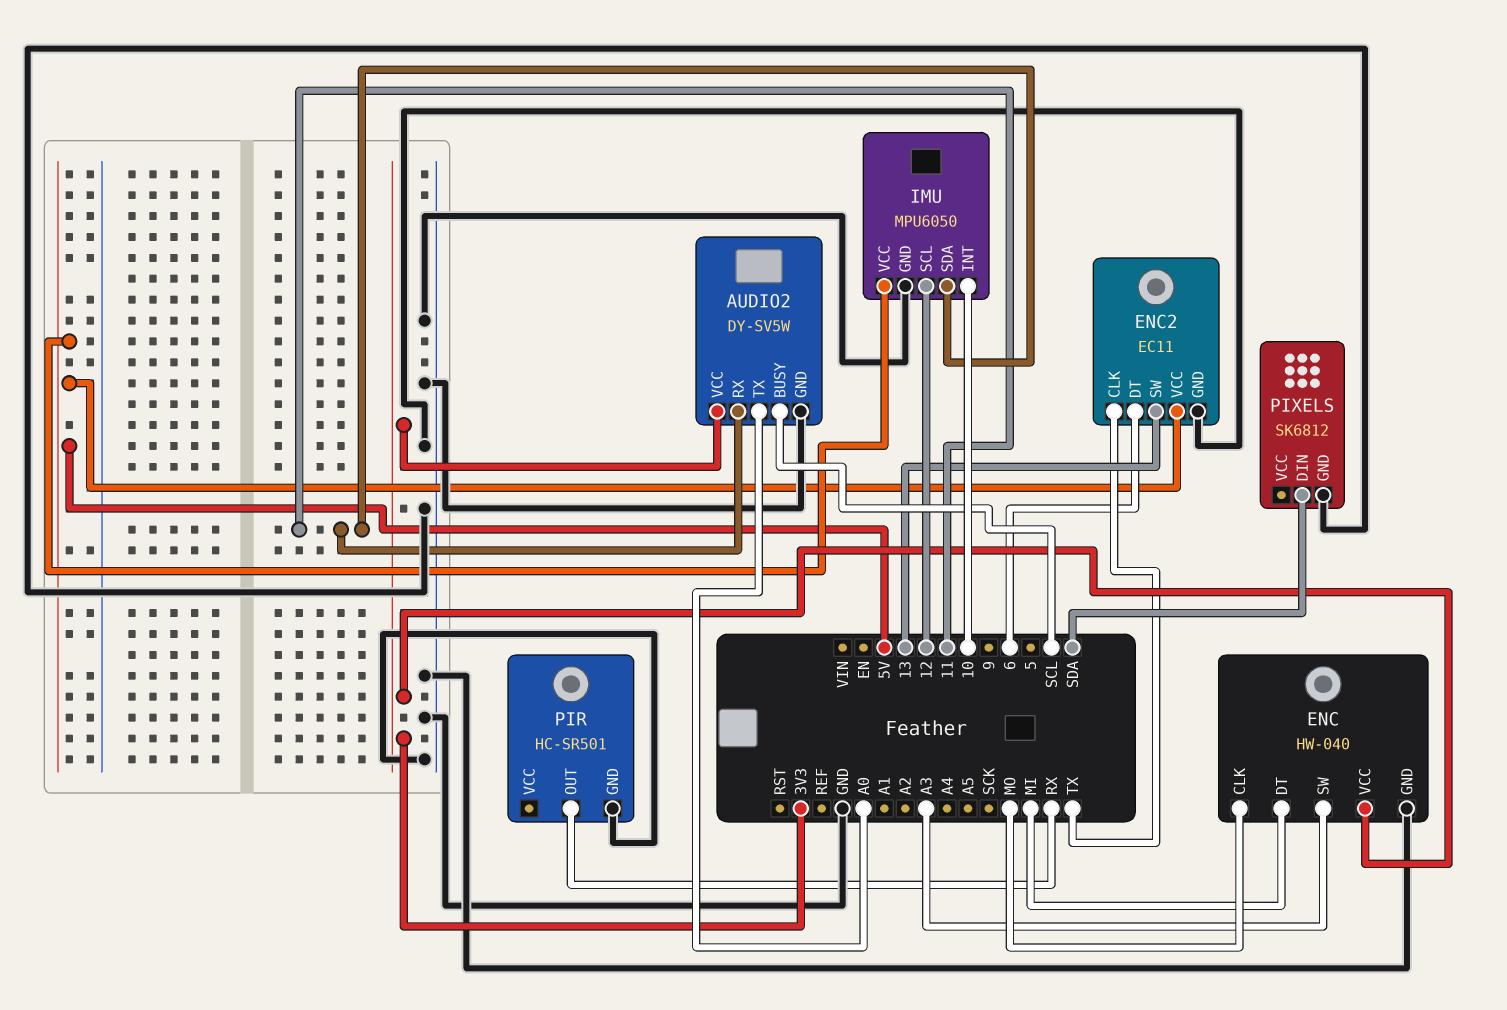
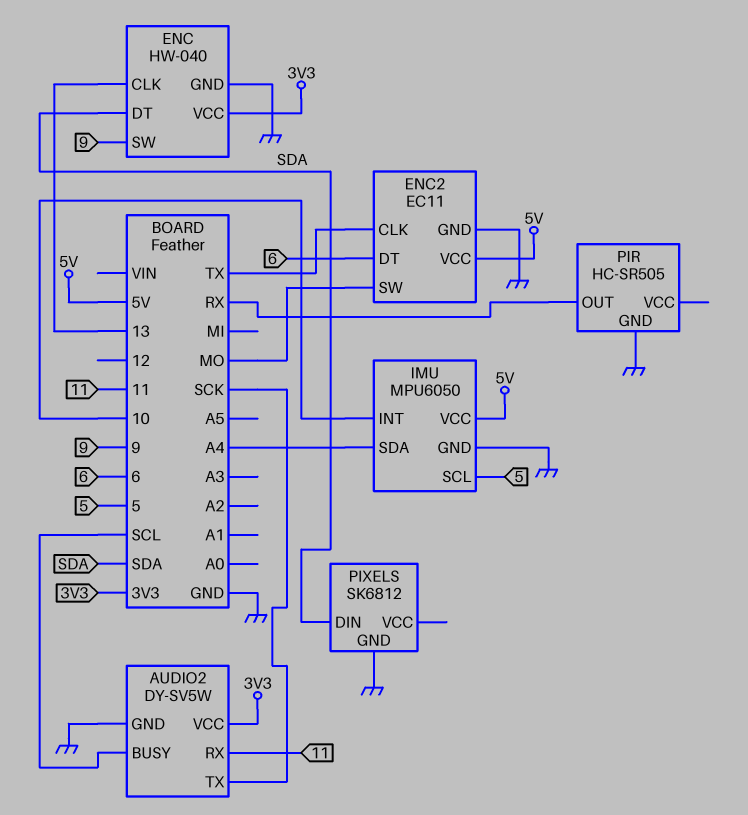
AUDIO2 pin TX: A0 -> SCK
ENC pin CLK: MO -> 13
ENC pin DT: MI -> SDA
ENC pin SW: A3 -> 9
ENC2 pin SW: 13 -> MO
IMU pin SCL: 12 -> 5
IMU pin SDA: 11 -> A4
PIR: HC-SR501 -> HC-SR505

